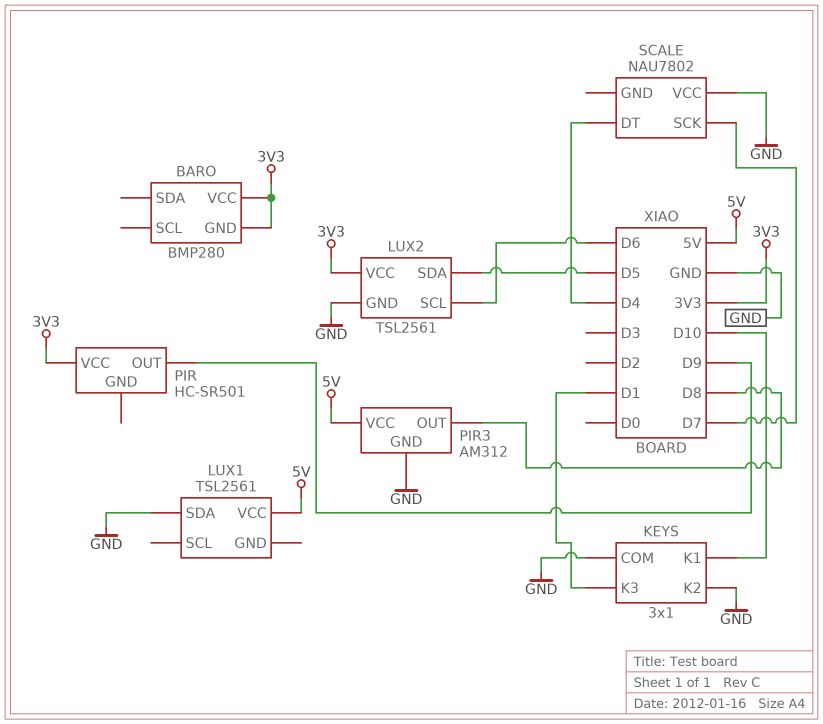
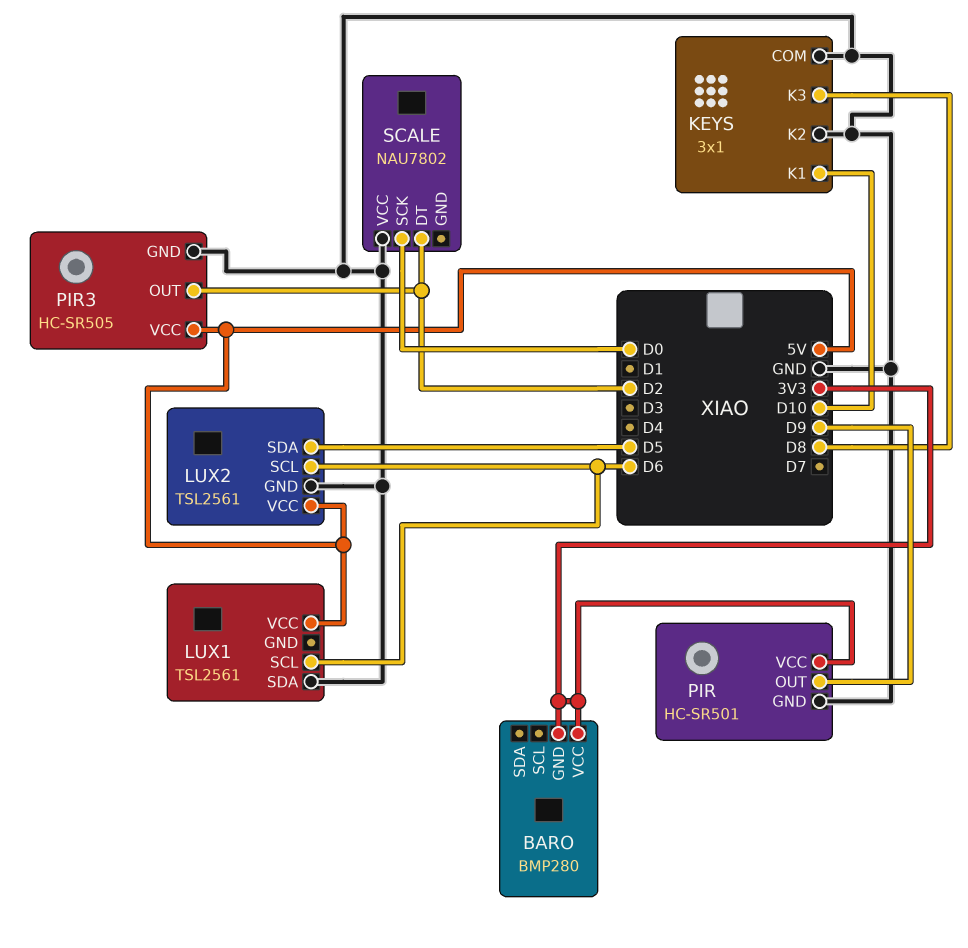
KEYS pin K3: D1 -> D8
LUX1 pin SCL: none -> D6
LUX2 pin VCC: 3V3 -> 5V
PIR pin GND: none -> GND
PIR3: AM312 -> HC-SR505
PIR3 pin OUT: D8 -> D2
SCALE pin DT: D4 -> D2
SCALE pin SCK: D7 -> D0

